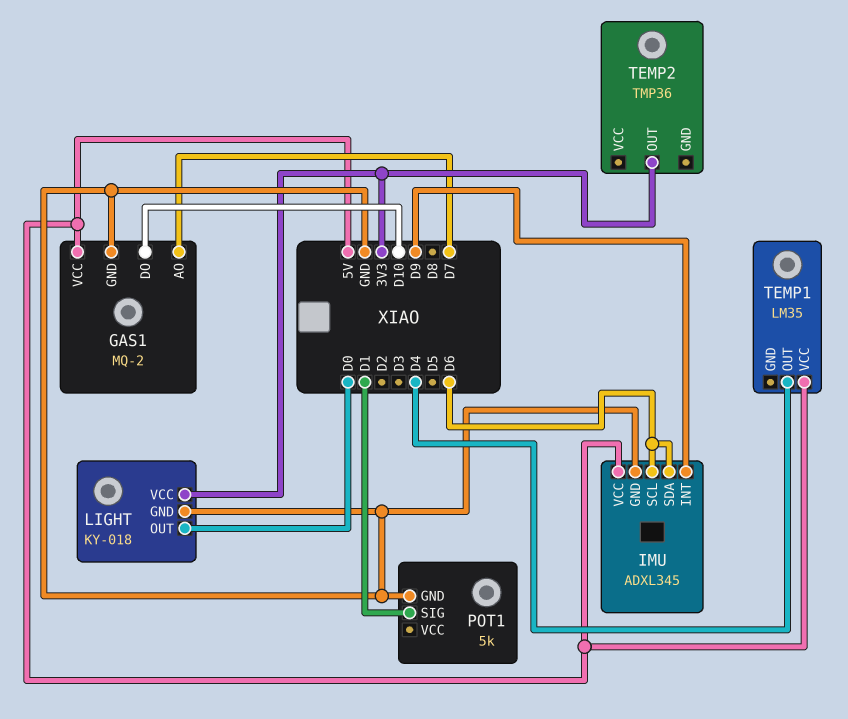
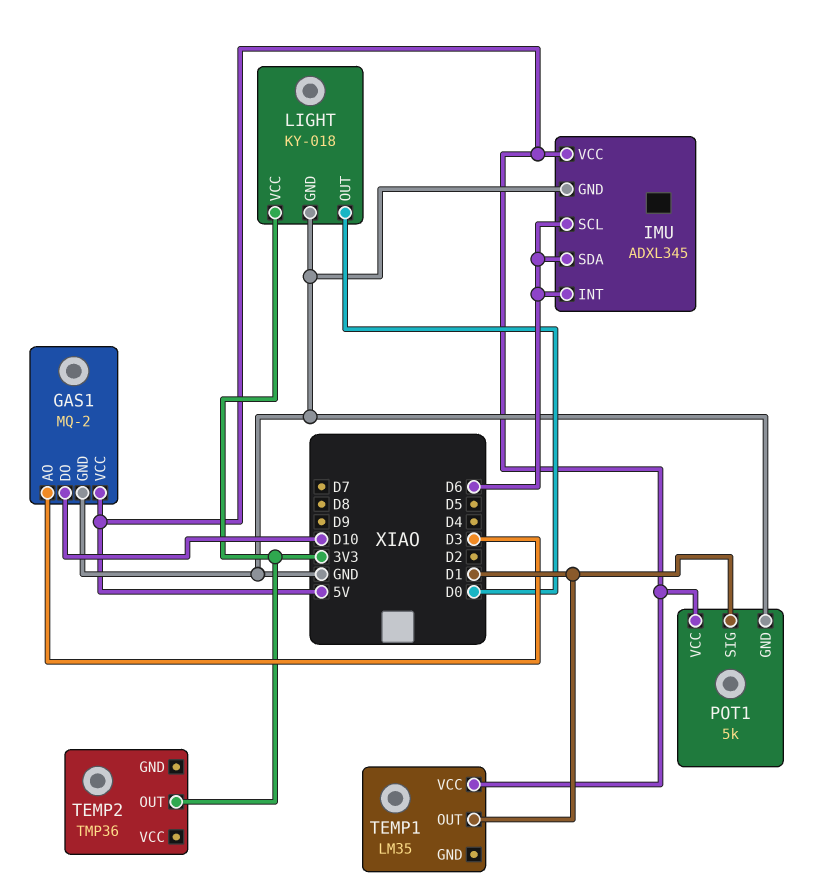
GAS1 pin AO: D7 -> D3
IMU pin INT: D9 -> D6
POT1 pin VCC: none -> 5V
TEMP1 pin OUT: D4 -> D1

